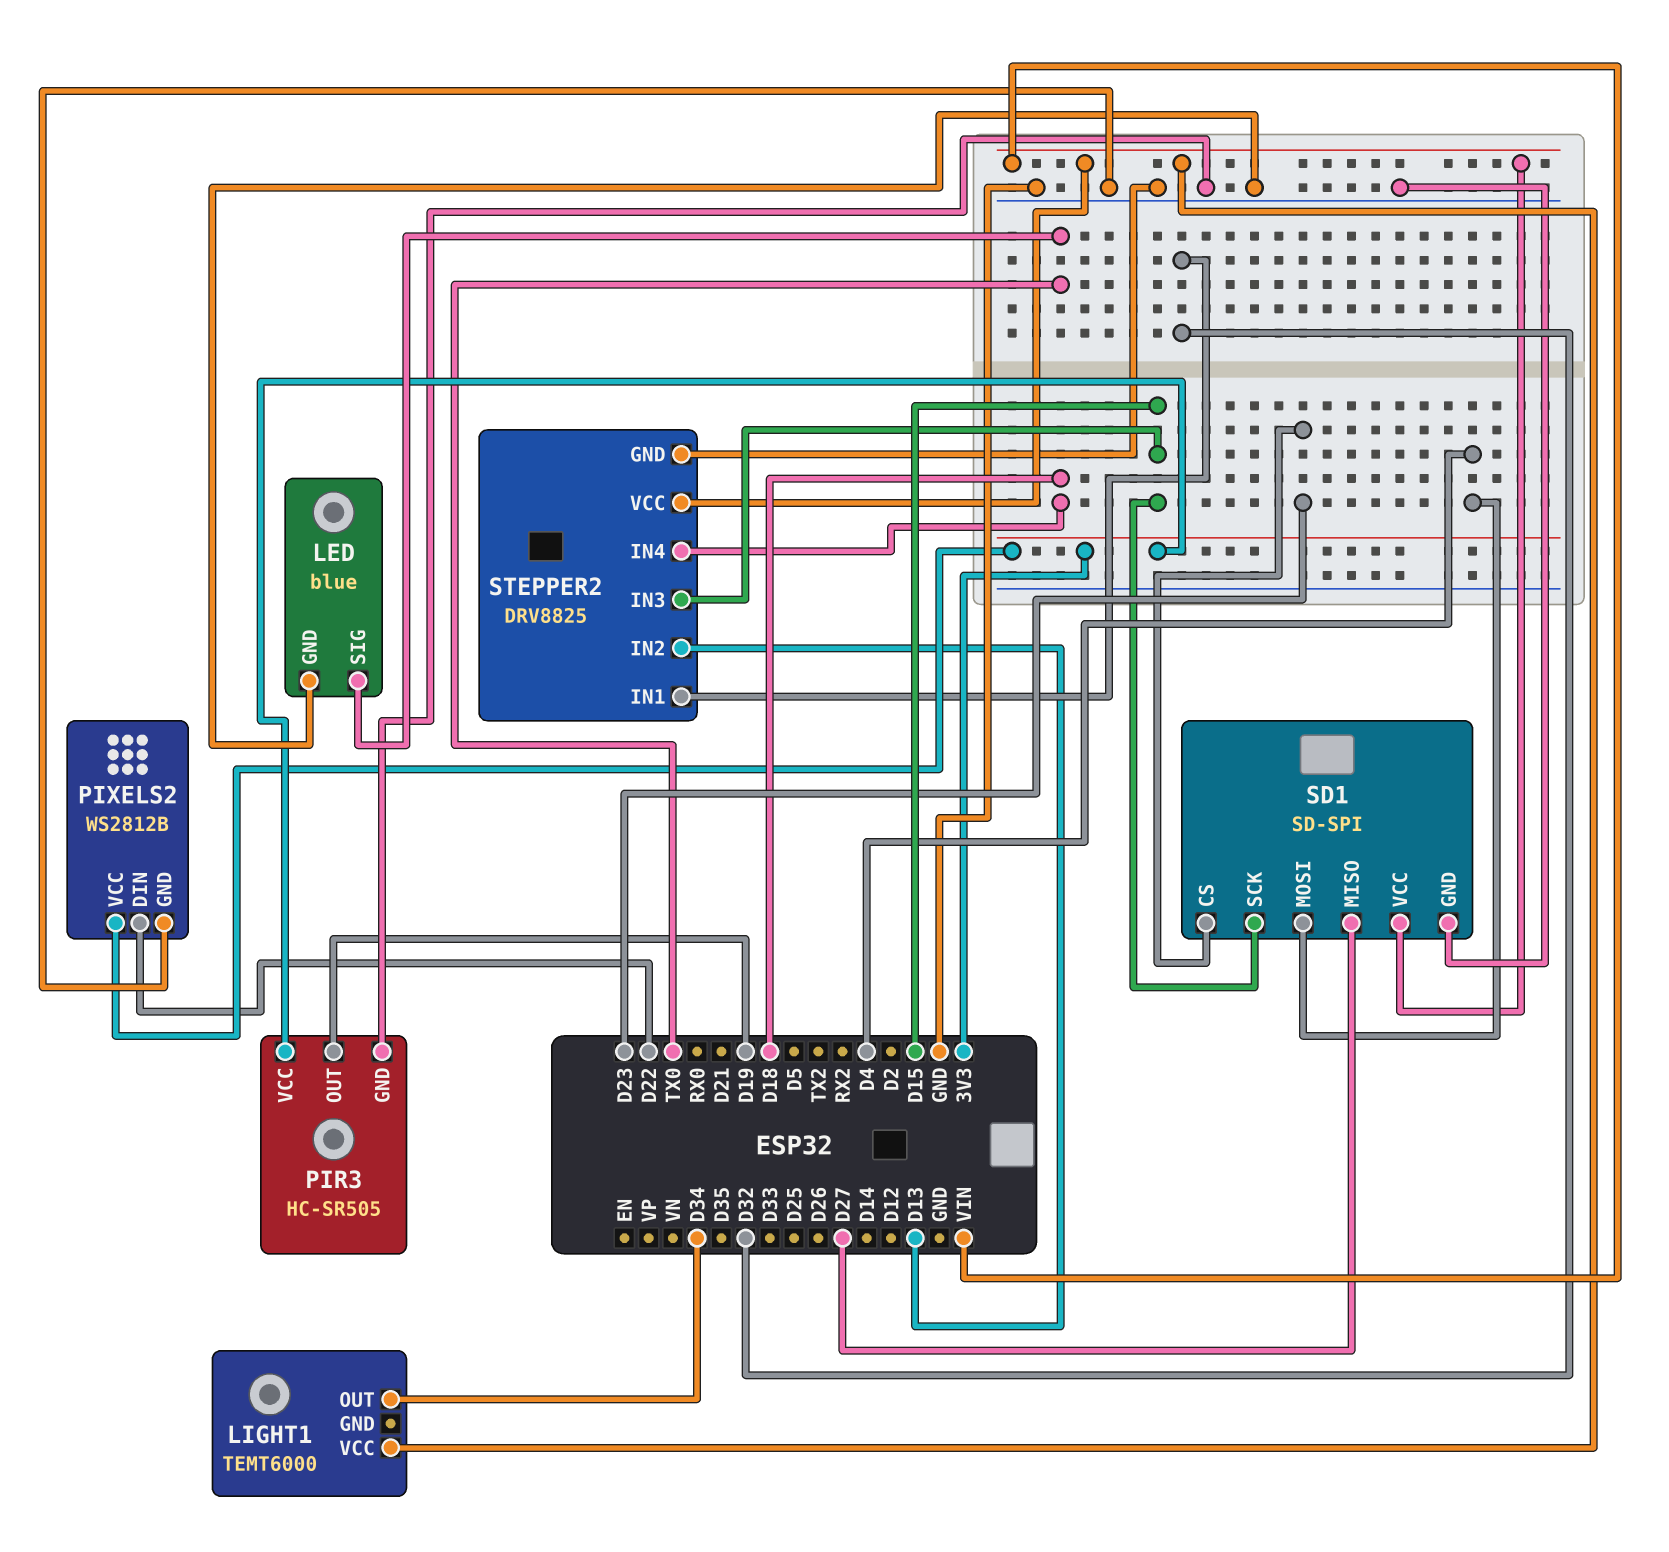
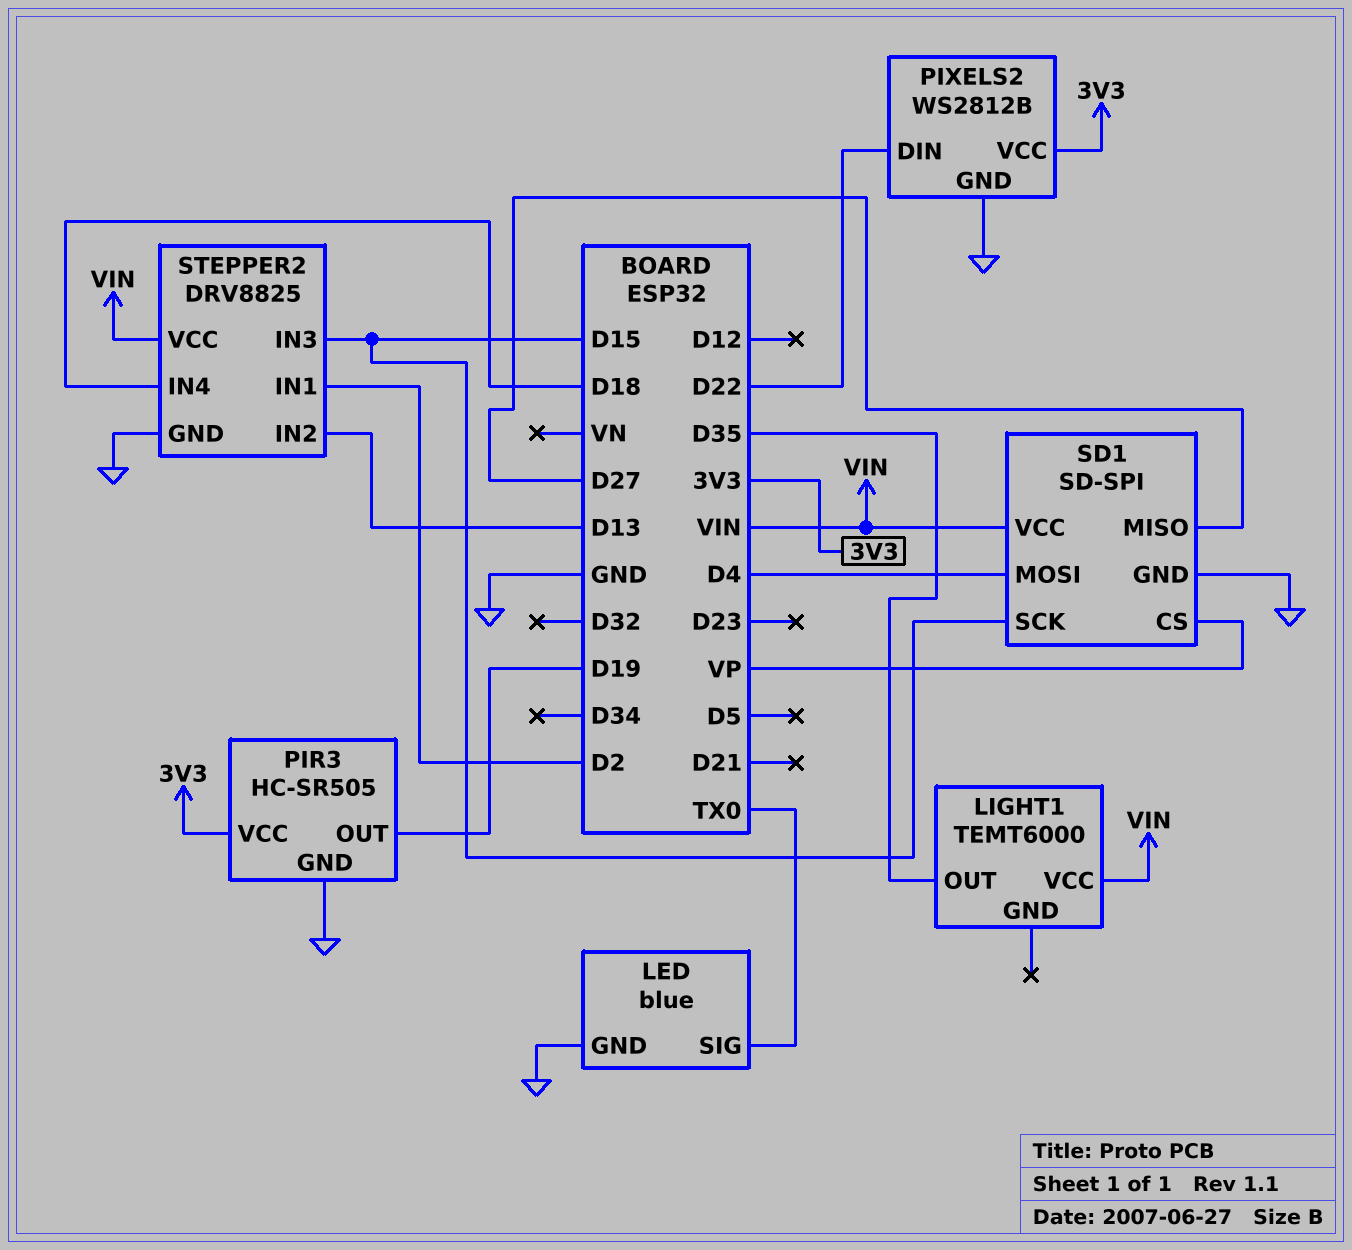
LIGHT1 pin OUT: D34 -> D35
SD1 pin CS: D23 -> VP
STEPPER2 pin IN1: D32 -> D2

